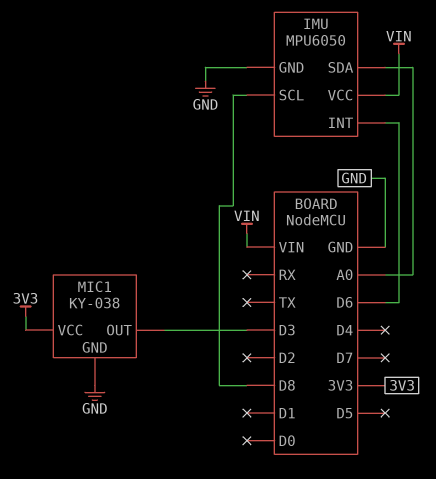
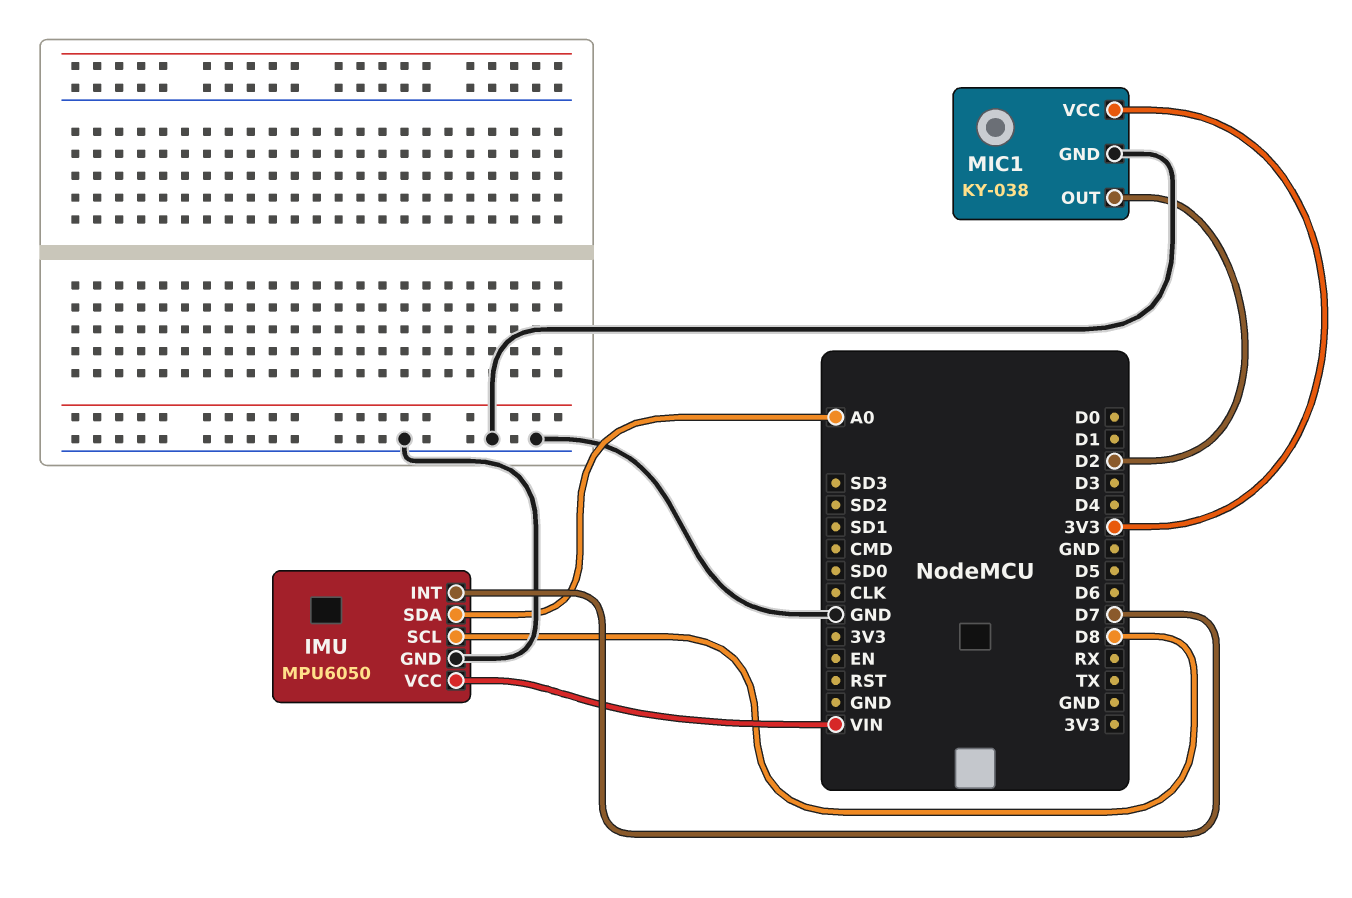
IMU pin INT: D6 -> D7
MIC1 pin OUT: D3 -> D2

